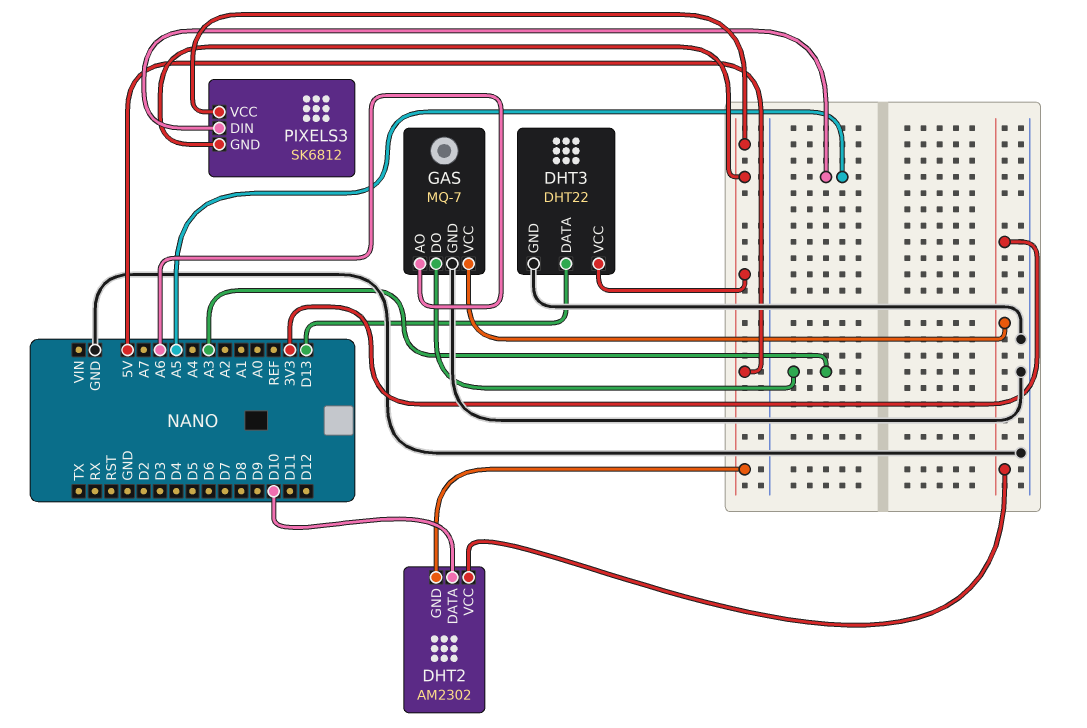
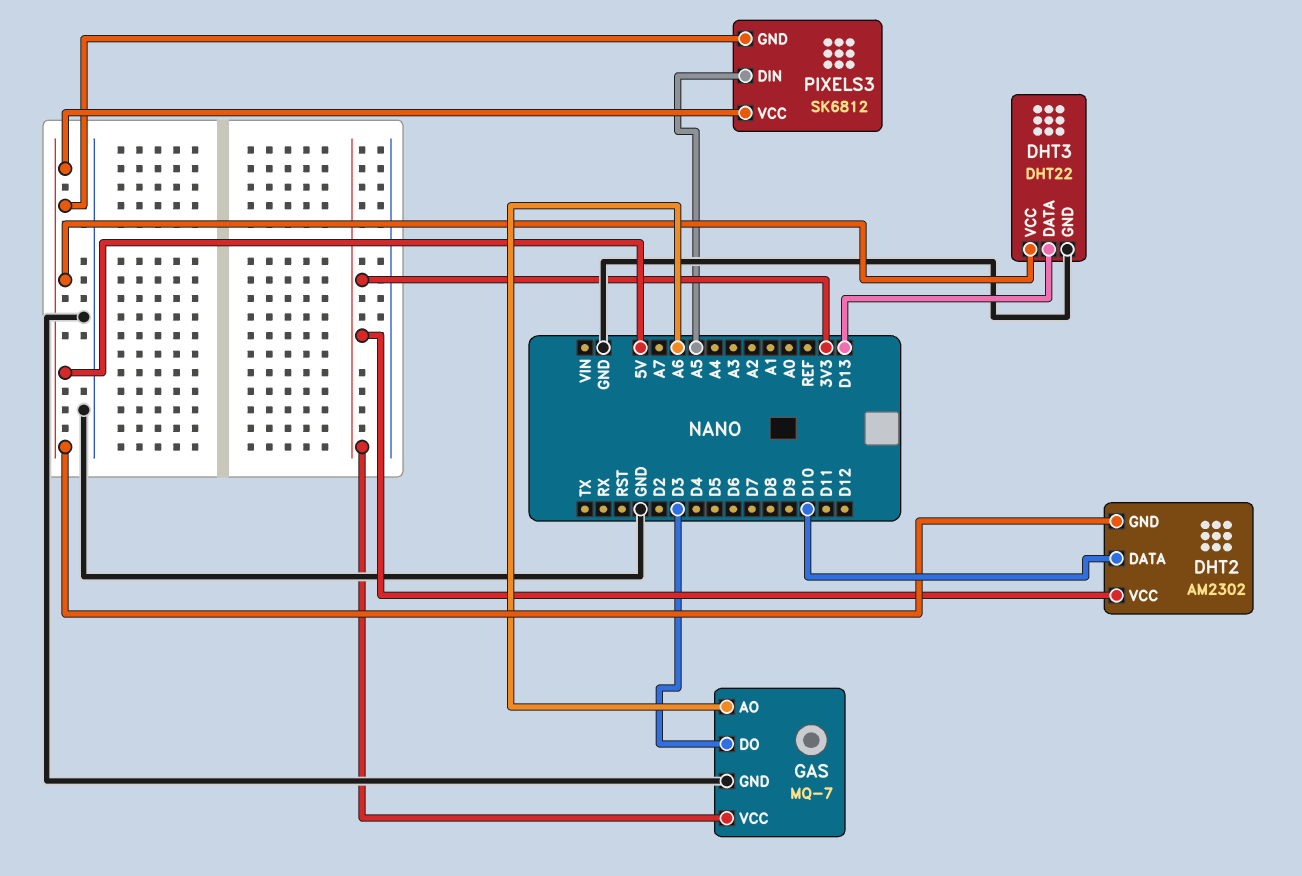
GAS pin DO: A3 -> D3

